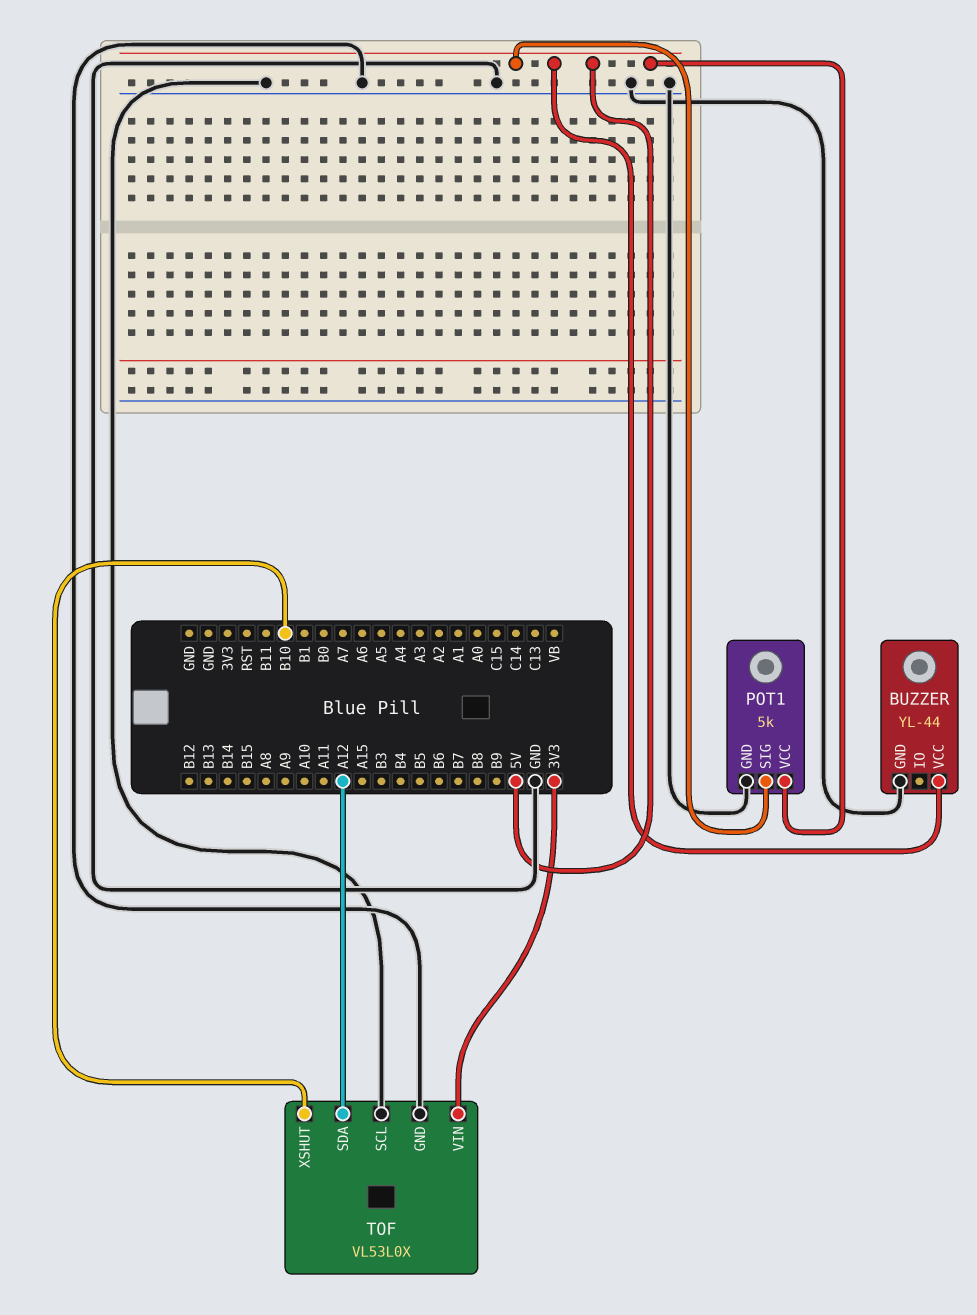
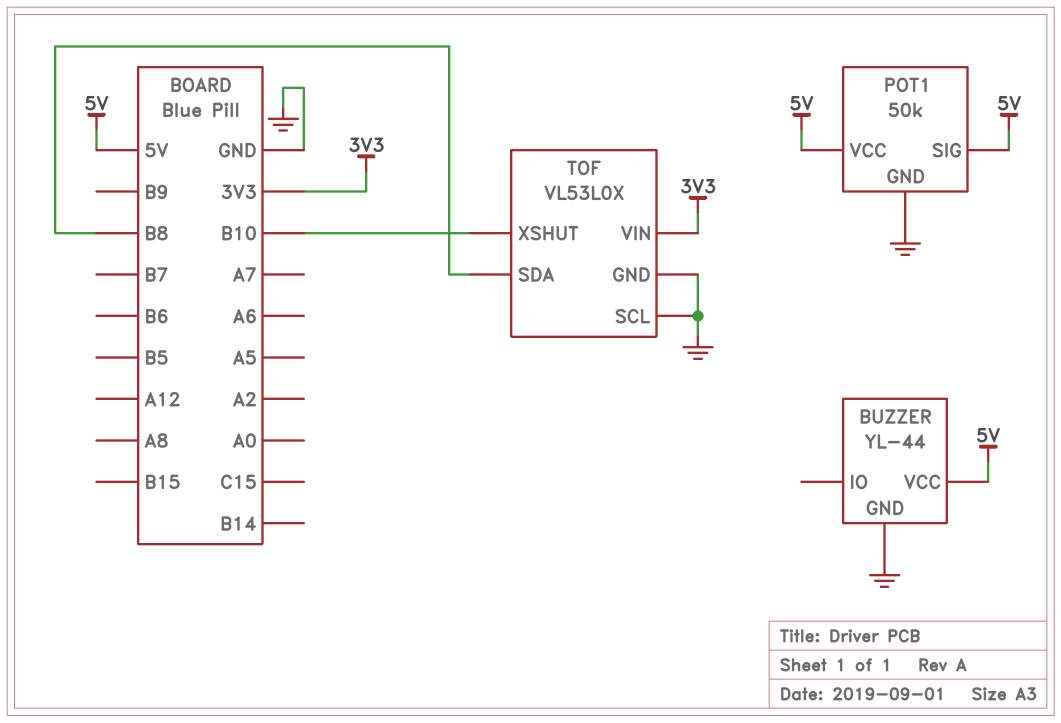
POT1: 5k -> 50k
TOF pin SDA: A12 -> B8

